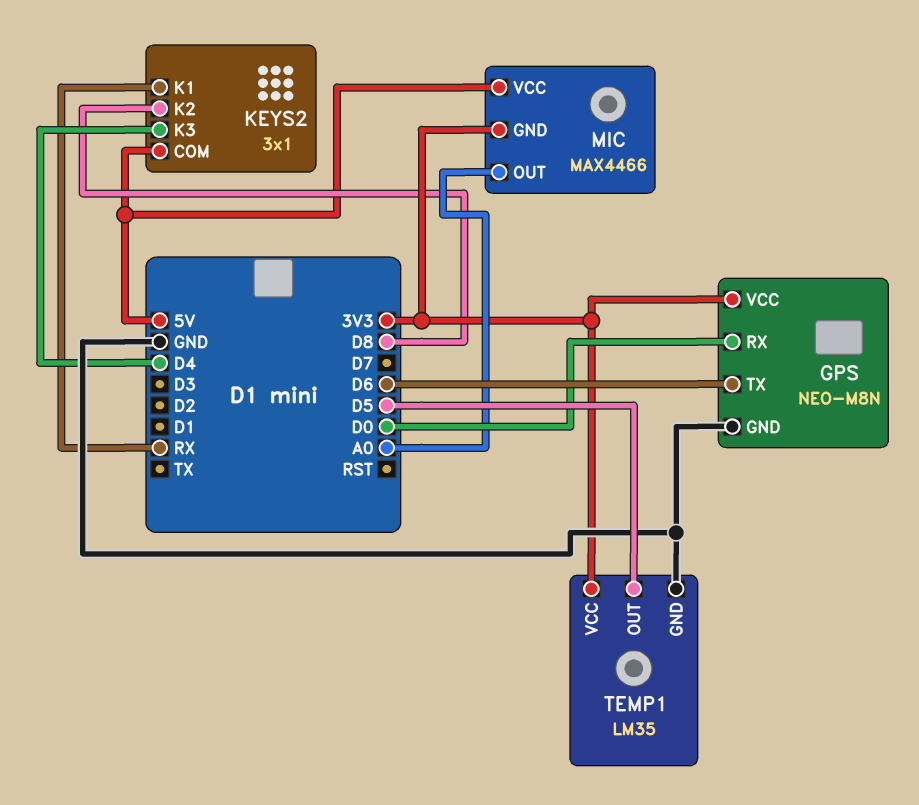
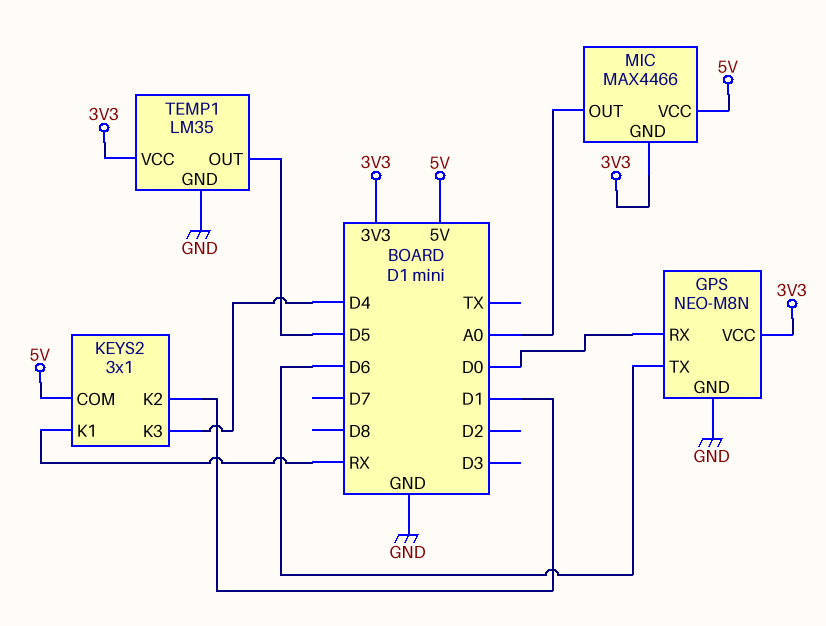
KEYS2 pin K2: D8 -> D1

